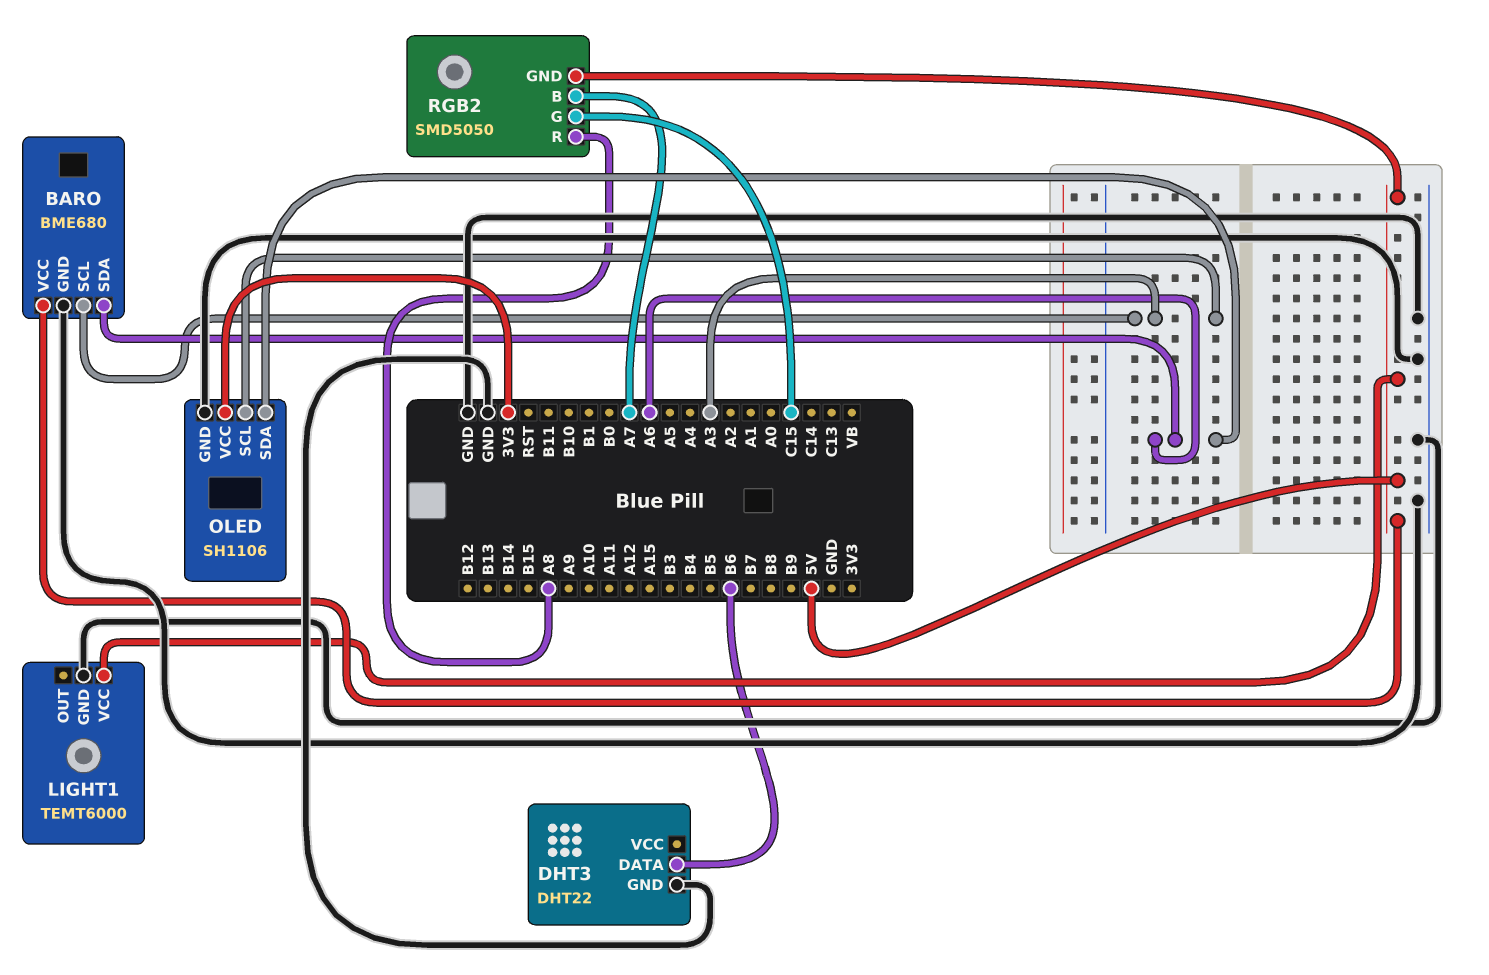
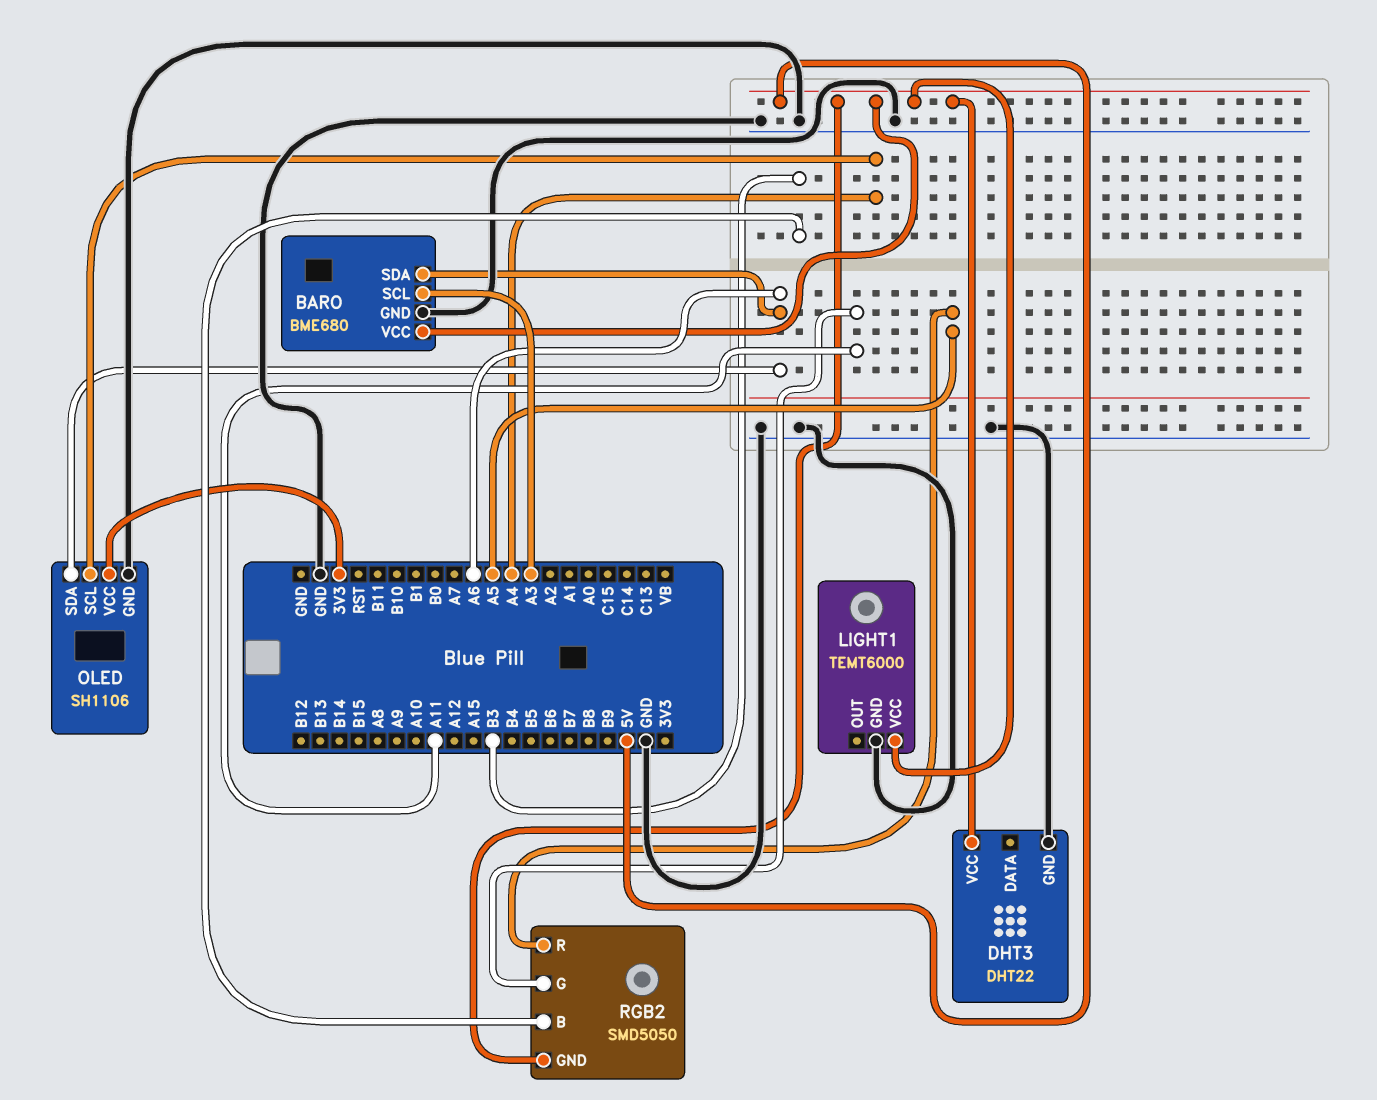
DHT3 pin DATA: B6 -> none
DHT3 pin VCC: none -> 5V
OLED pin SCL: A3 -> A4
RGB2 pin B: A7 -> B3
RGB2 pin G: C15 -> A11
RGB2 pin R: A8 -> A5

